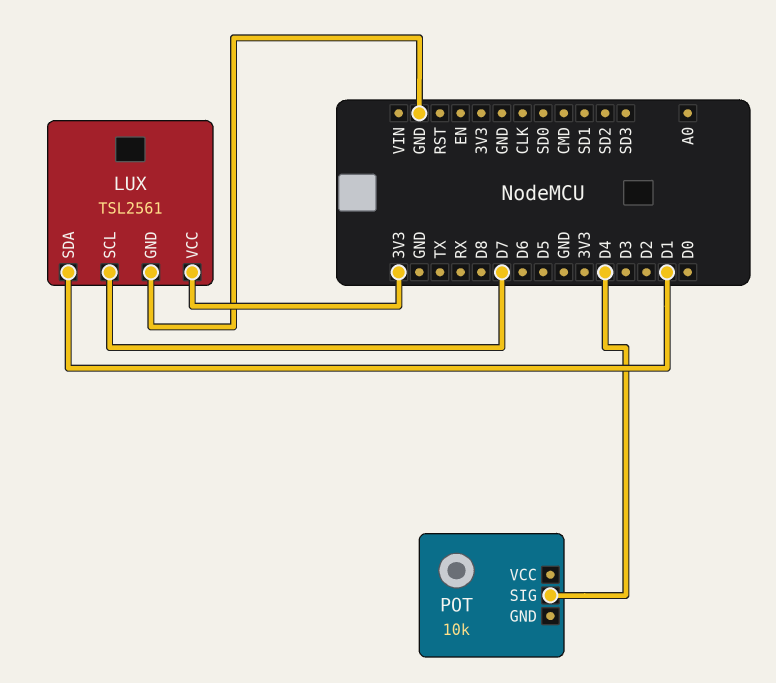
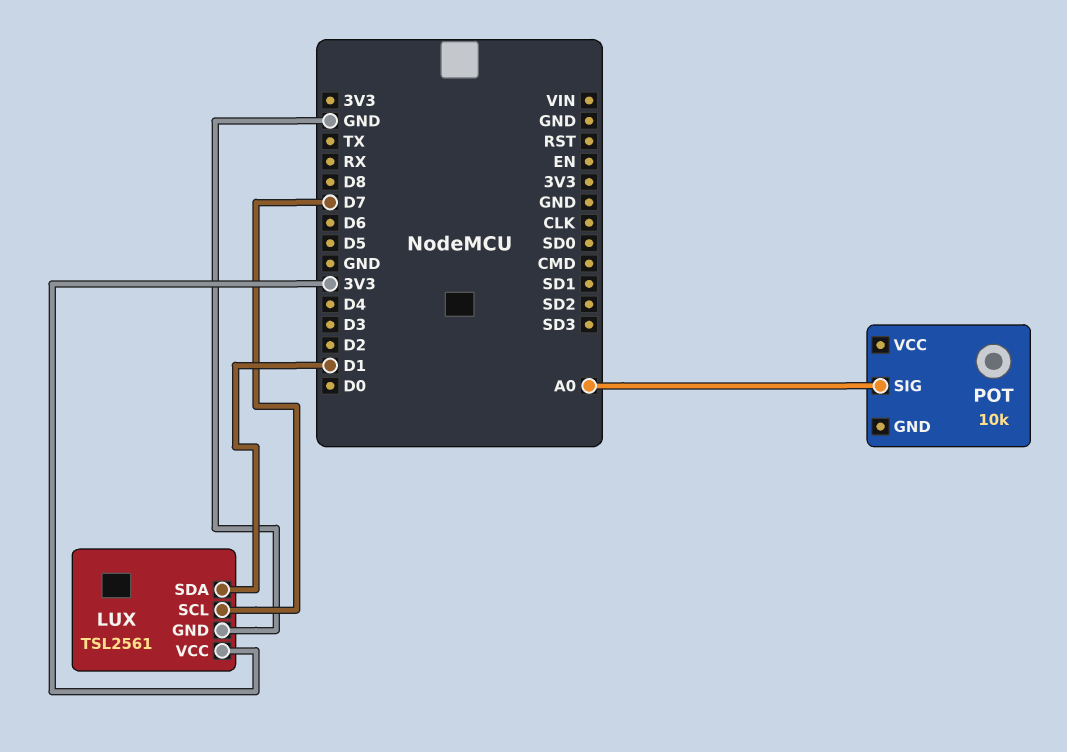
POT pin SIG: D4 -> A0

